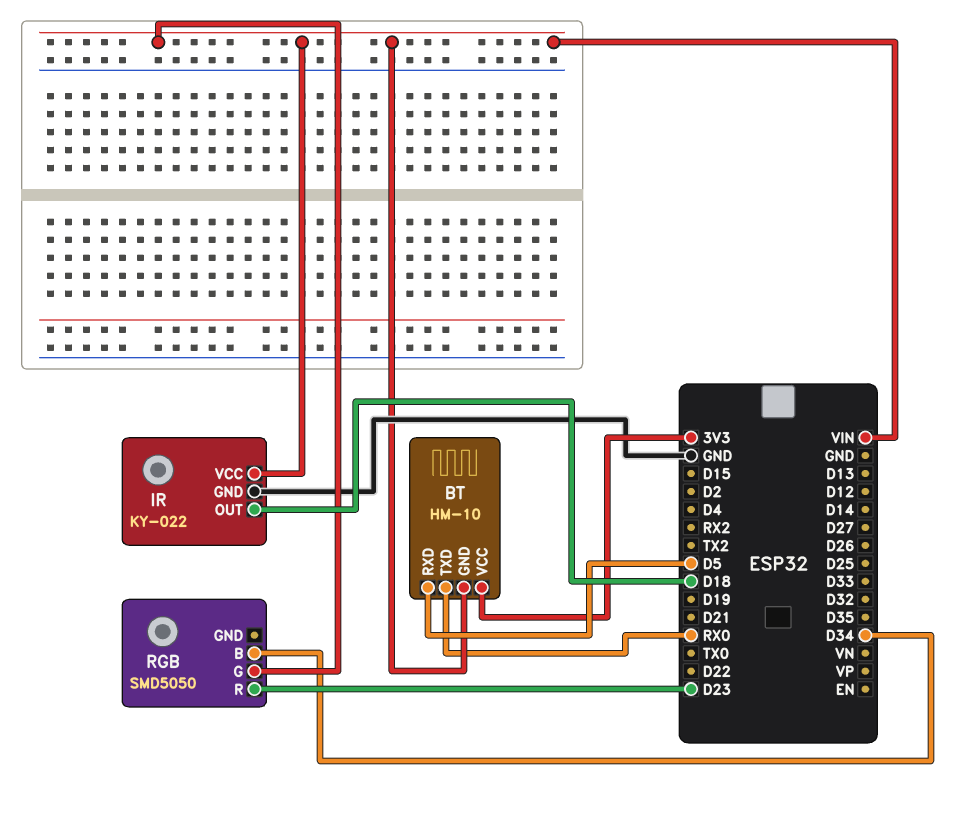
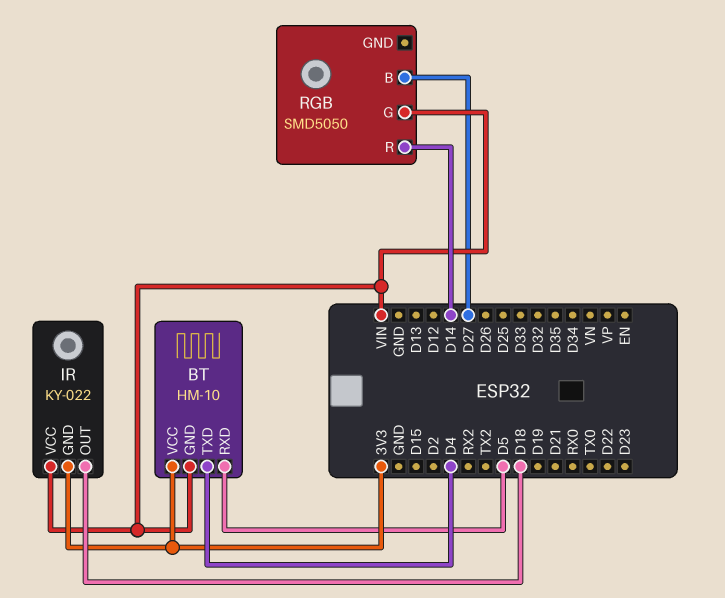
BT pin TXD: RX0 -> D4
IR pin GND: GND -> 3V3
RGB pin B: D34 -> D27
RGB pin R: D23 -> D14

